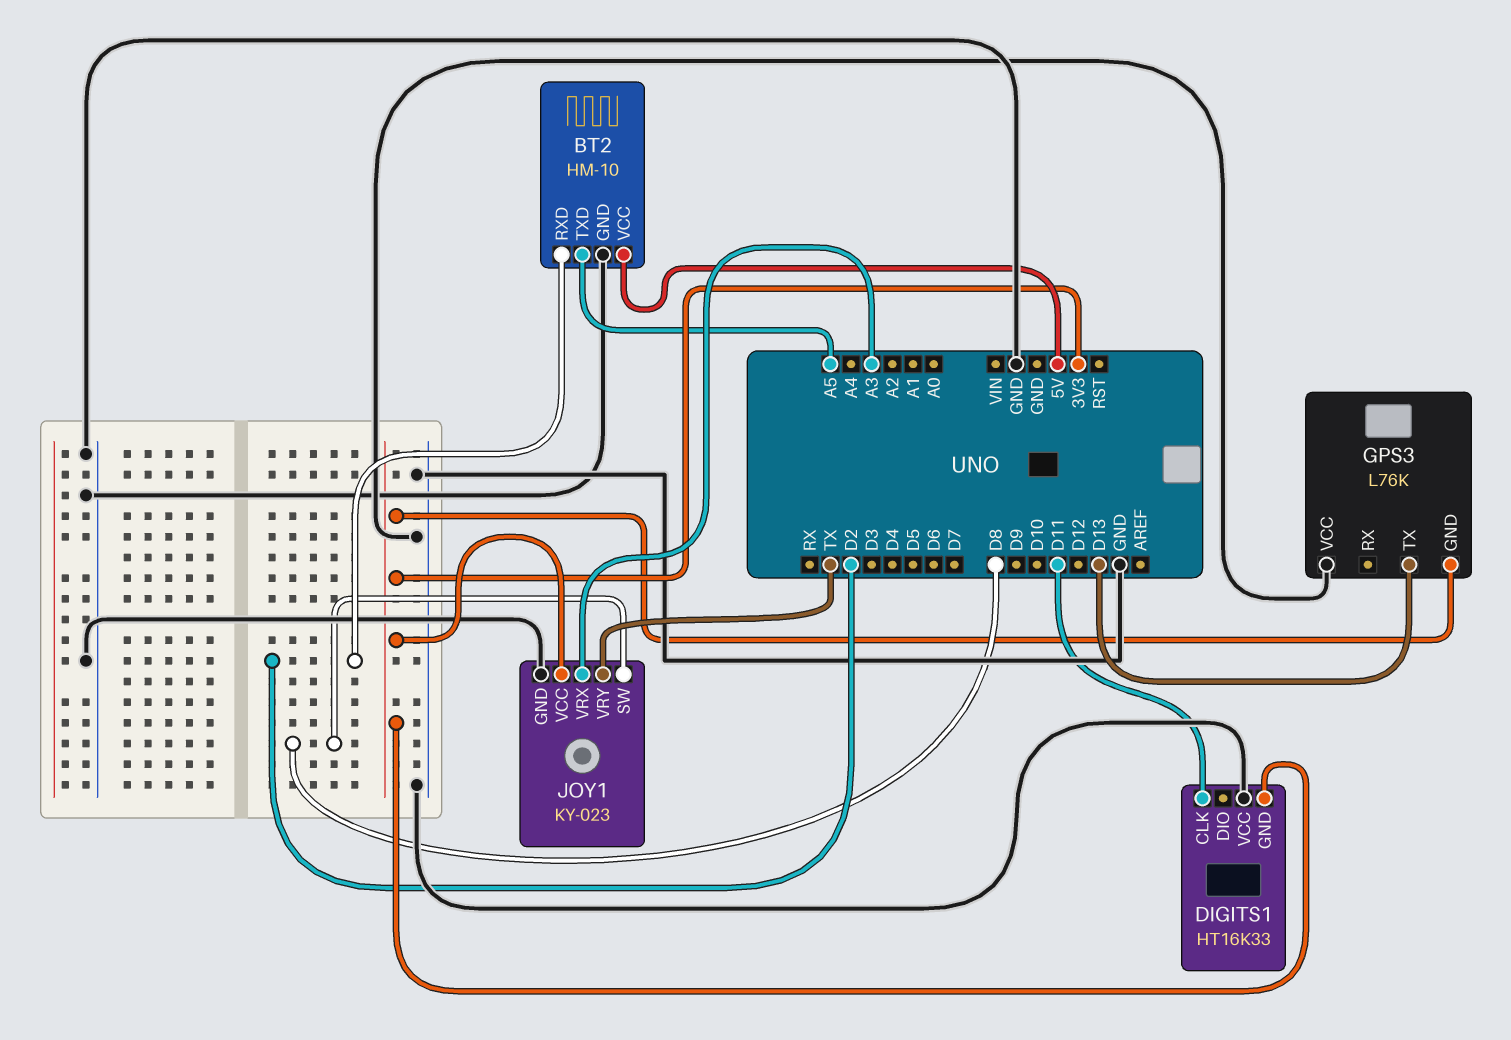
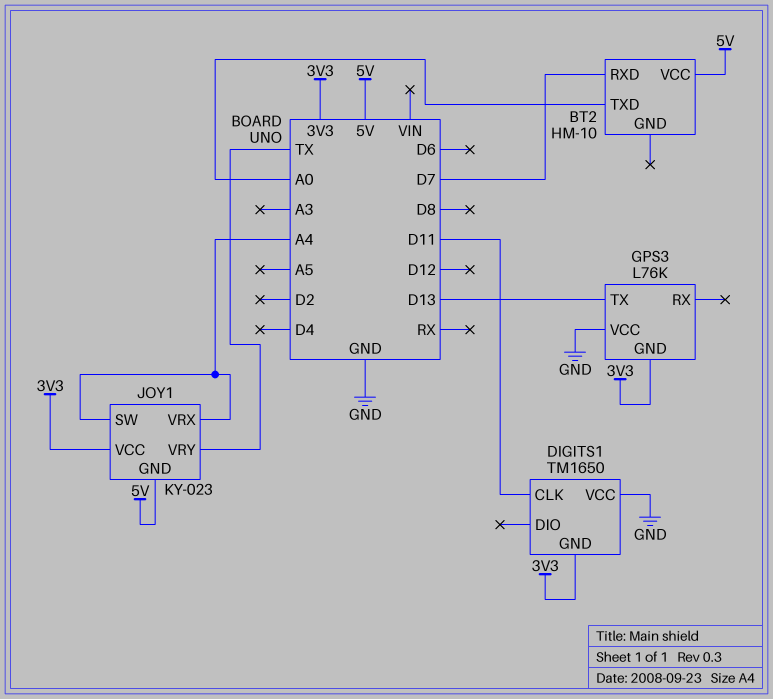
BT2 pin GND: GND -> none
BT2 pin RXD: D2 -> D7
BT2 pin TXD: A5 -> A0
DIGITS1: HT16K33 -> TM1650
JOY1 pin GND: GND -> 5V
JOY1 pin SW: D8 -> A4
JOY1 pin VRX: A3 -> A4

